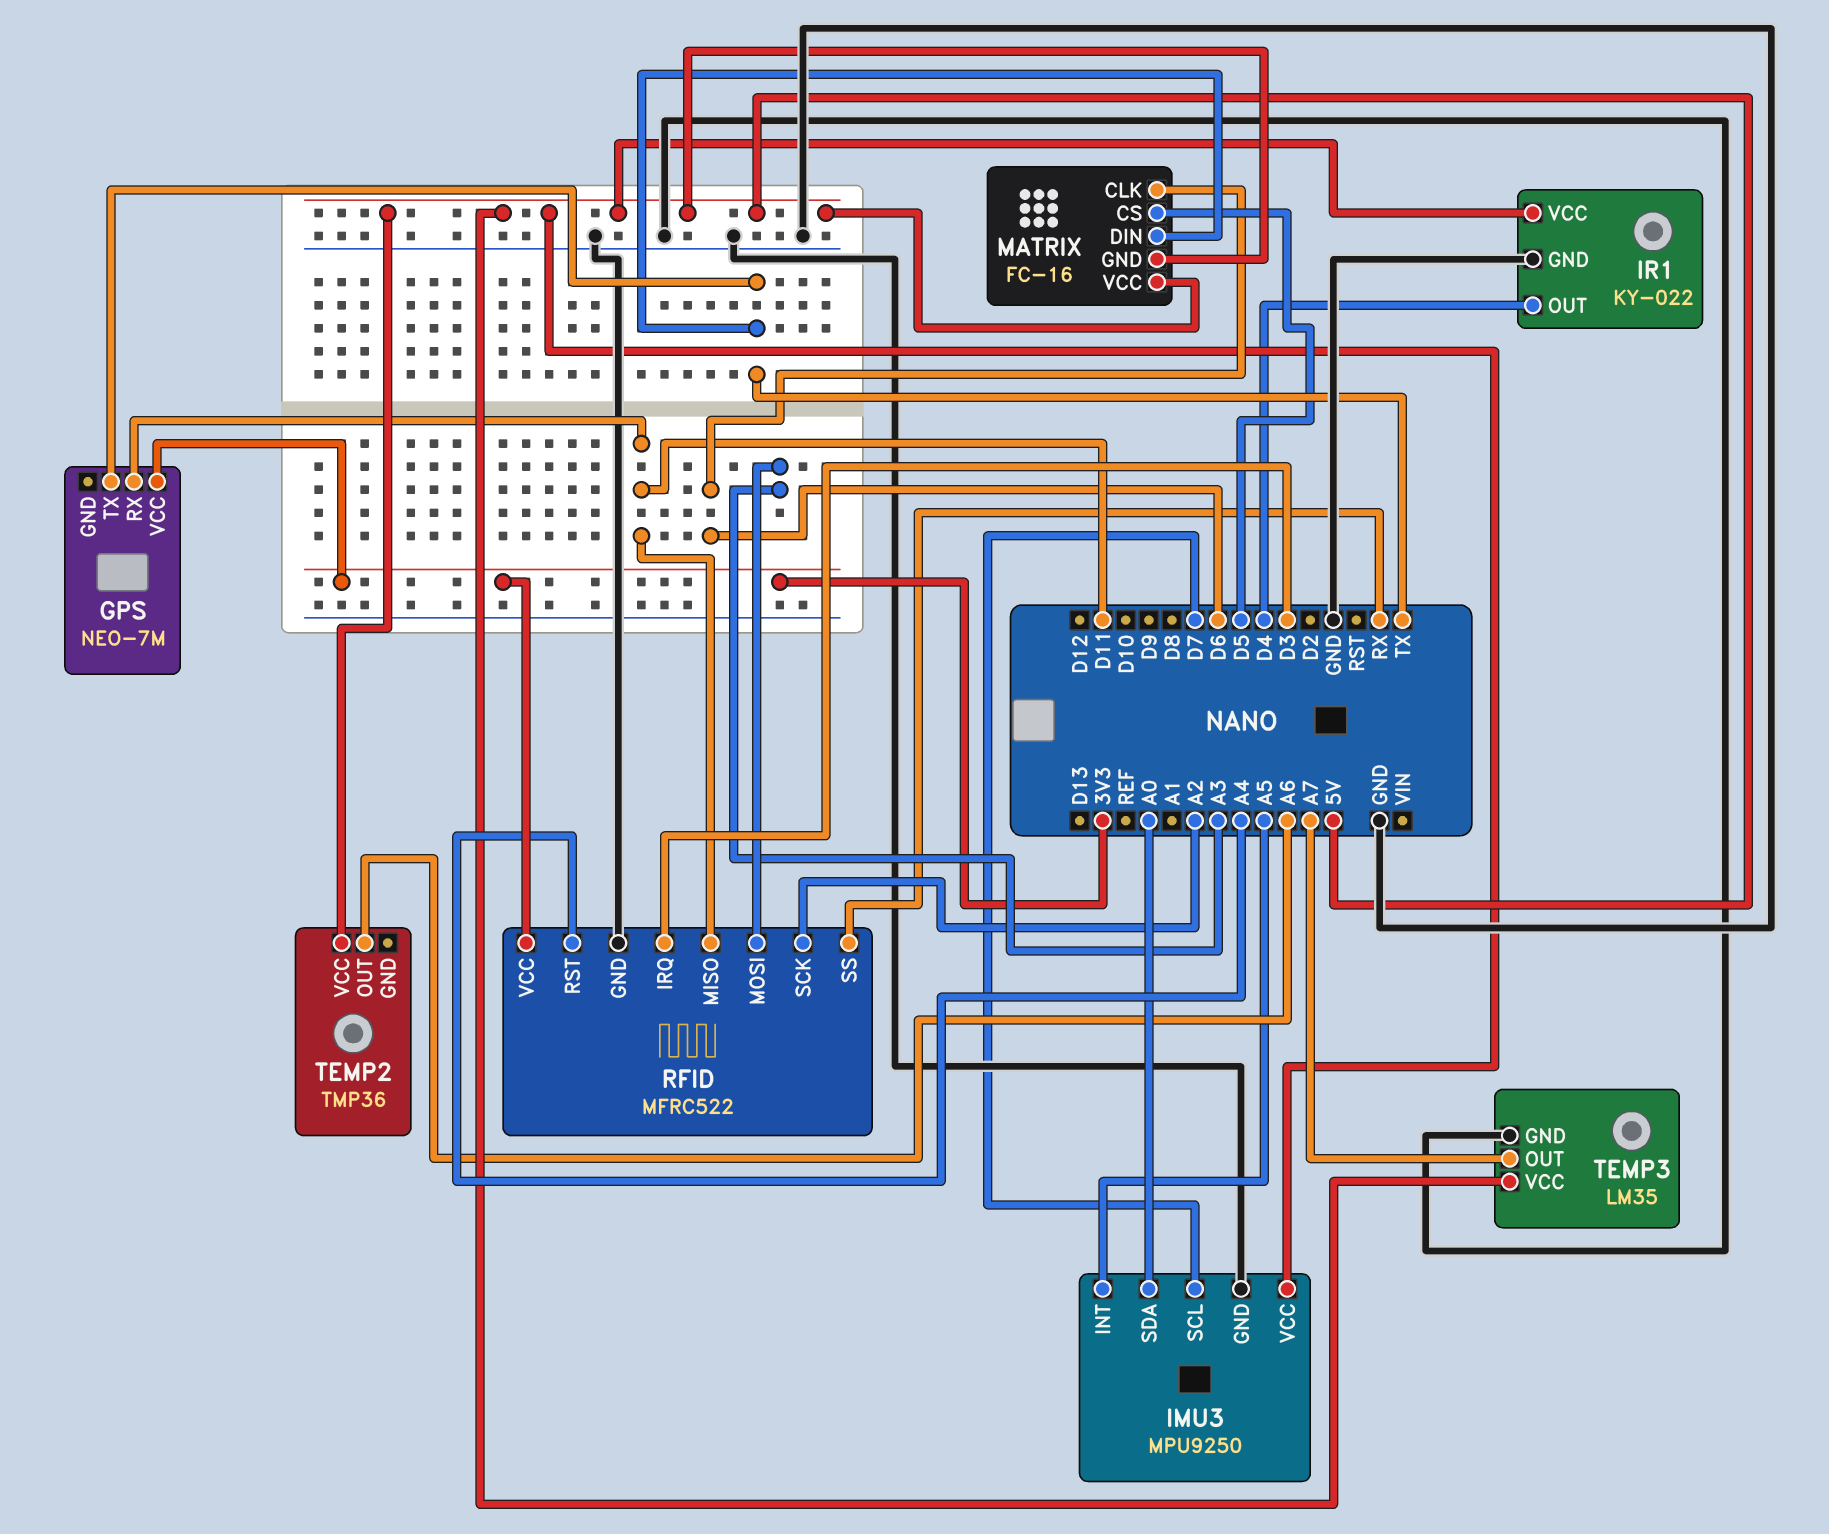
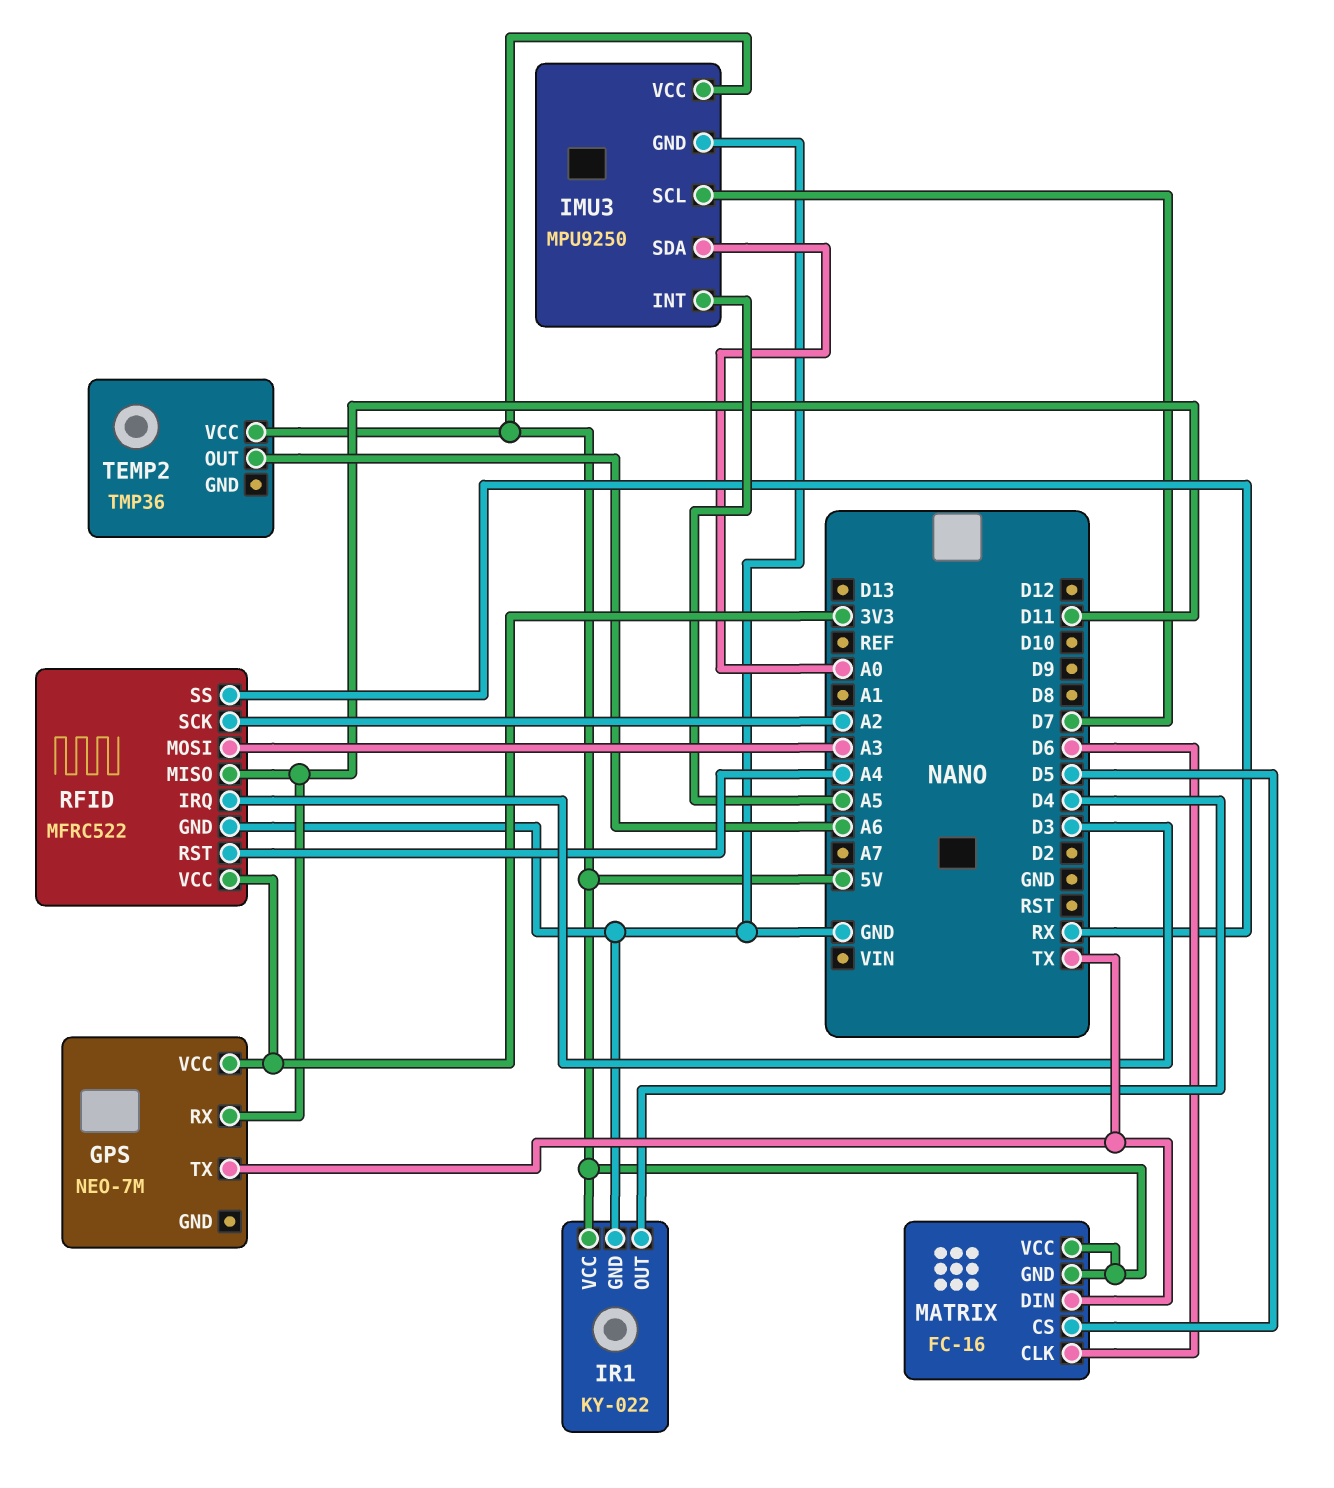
TEMP3: LM35 -> none
TEMP3 pin GND: GND -> none
TEMP3 pin OUT: A7 -> none
TEMP3 pin VCC: 5V -> none

